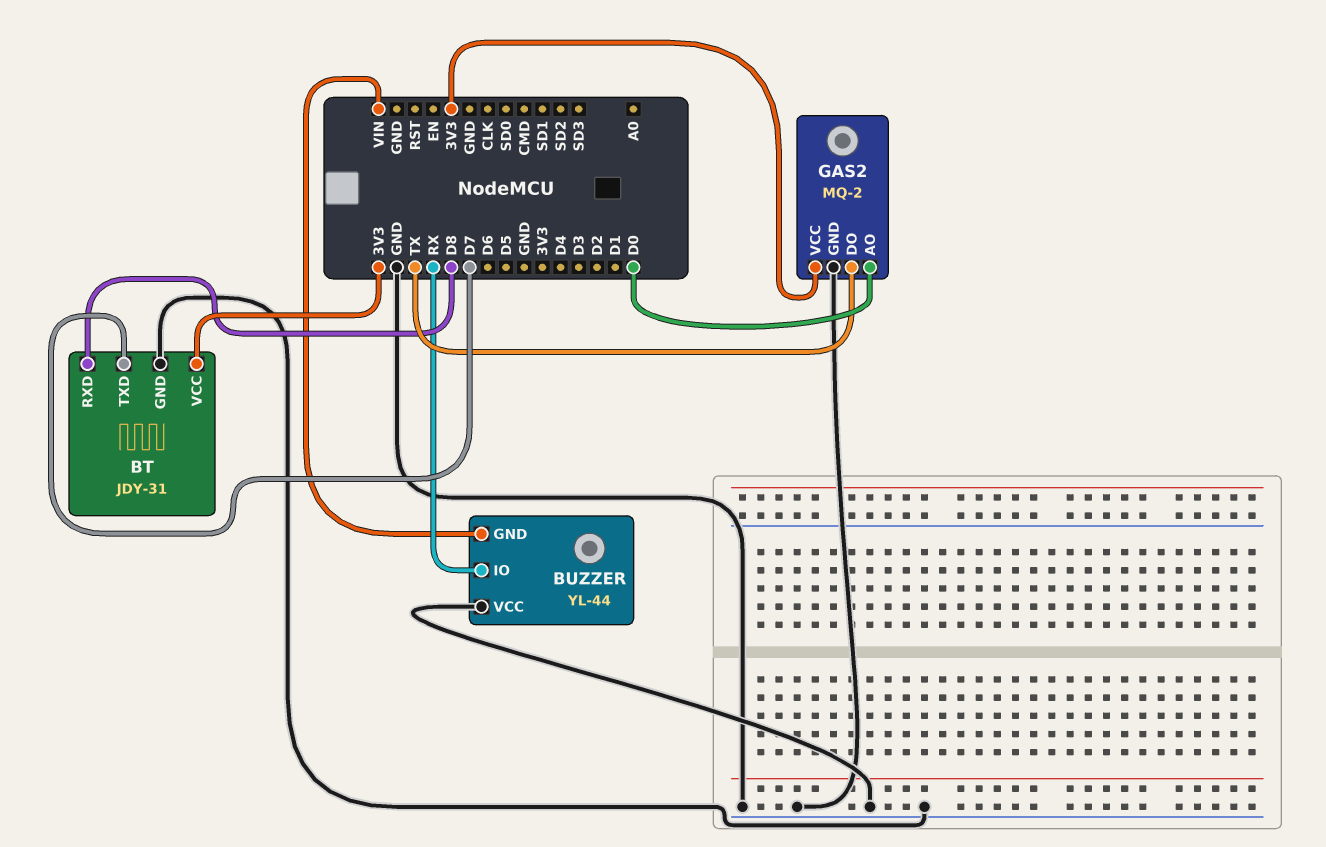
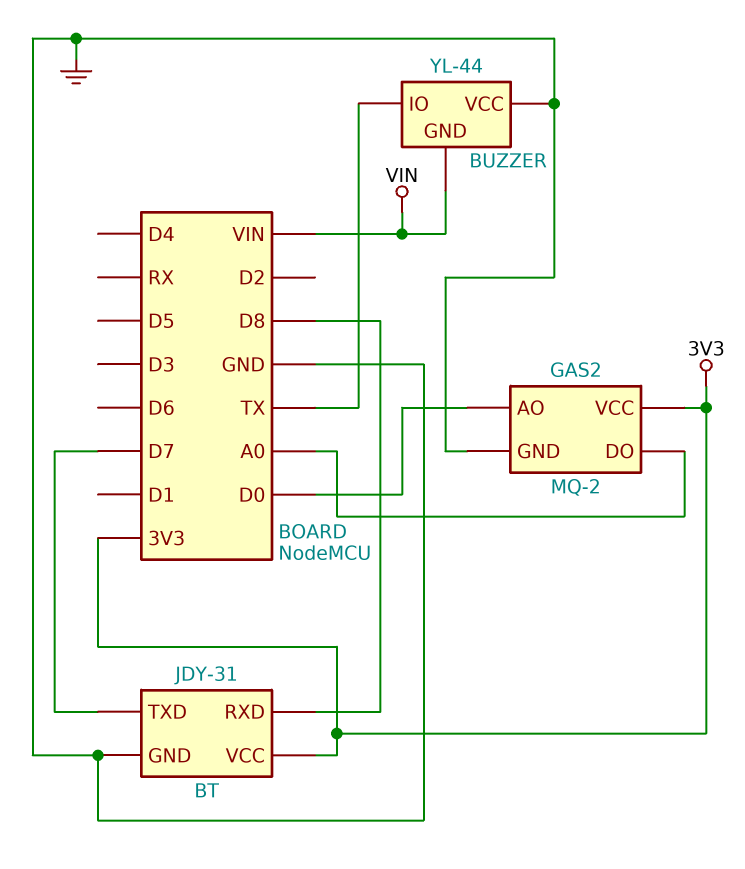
BUZZER pin IO: RX -> TX
GAS2 pin DO: TX -> A0

